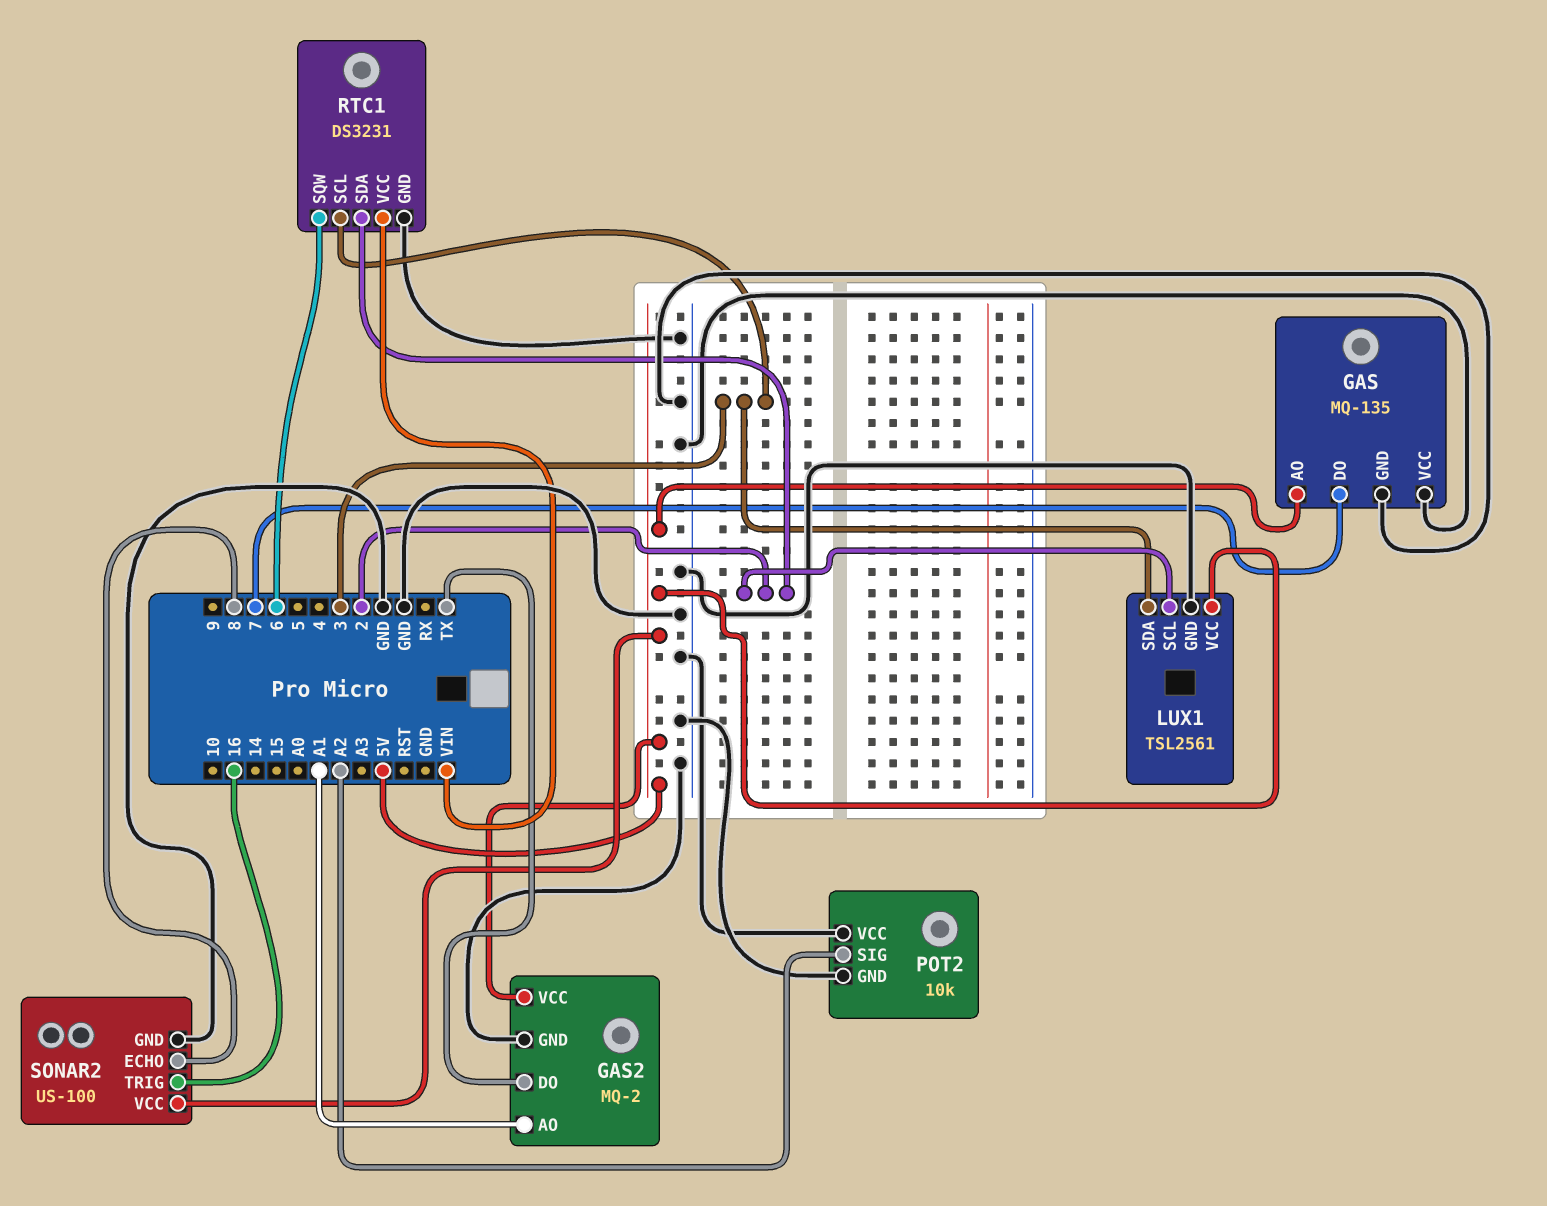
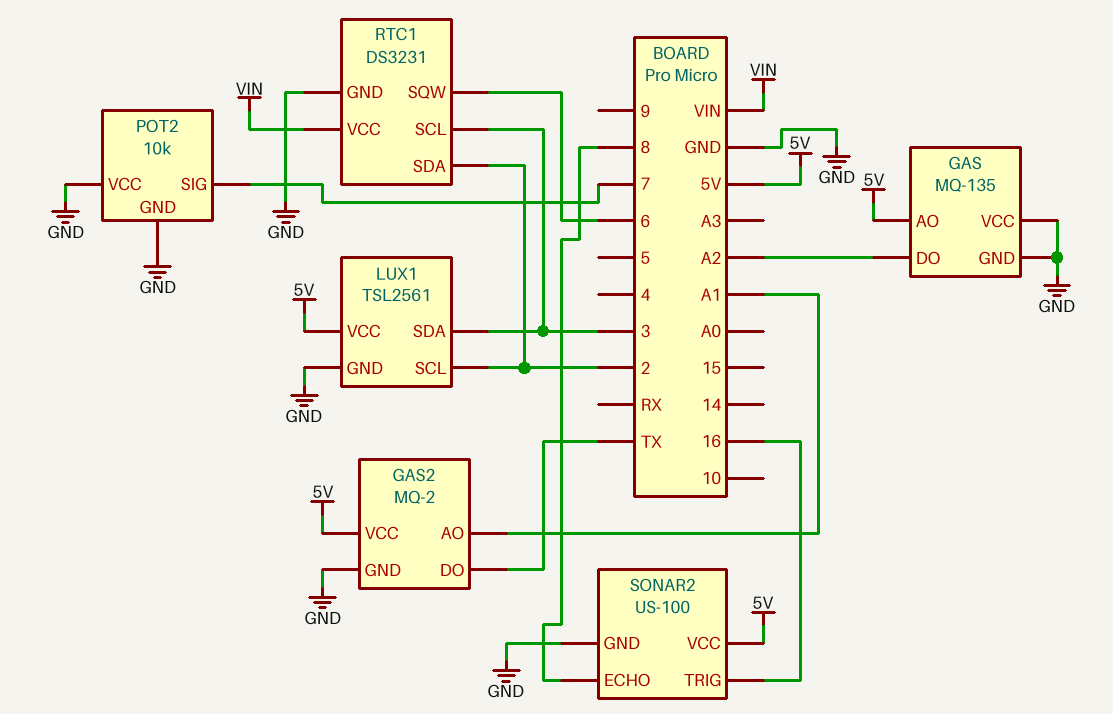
GAS pin DO: 7 -> A2
POT2 pin SIG: A2 -> 7

